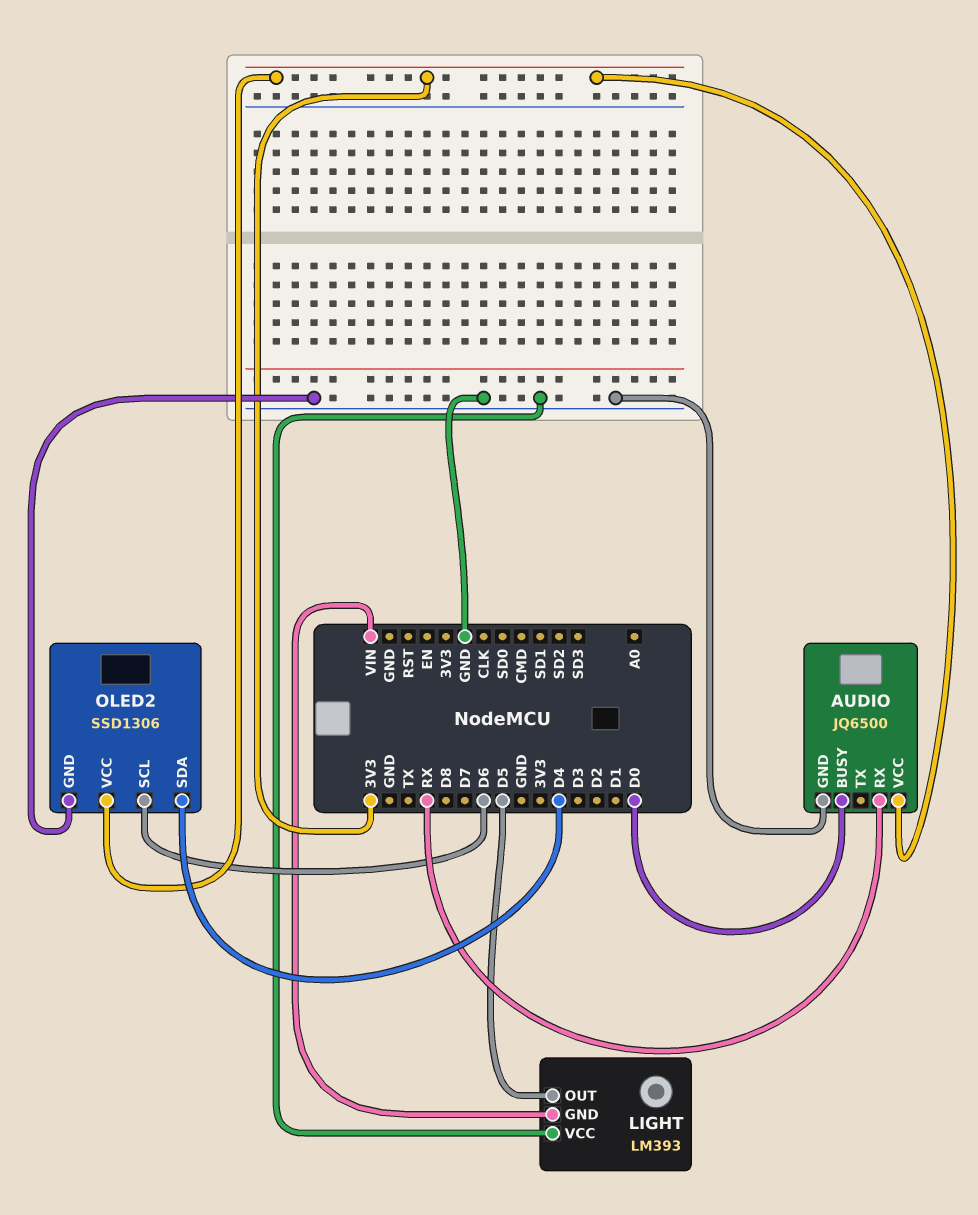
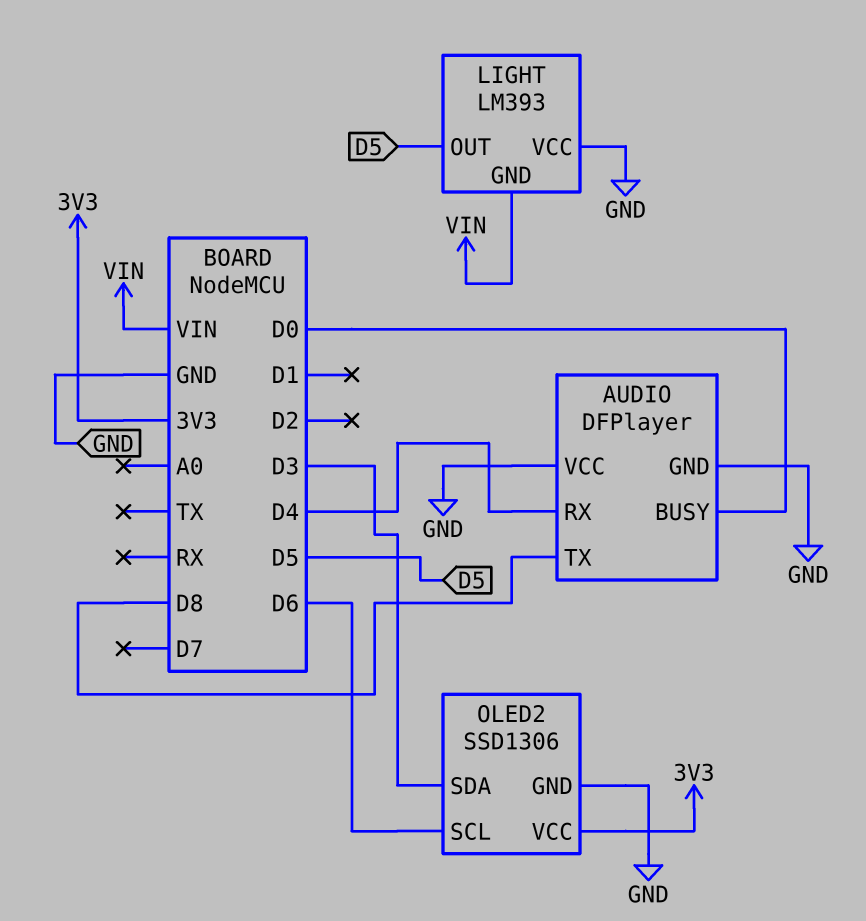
AUDIO: JQ6500 -> DFPlayer
AUDIO pin RX: RX -> D4
AUDIO pin TX: none -> D8
AUDIO pin VCC: 3V3 -> GND
OLED2 pin SDA: D4 -> D3

